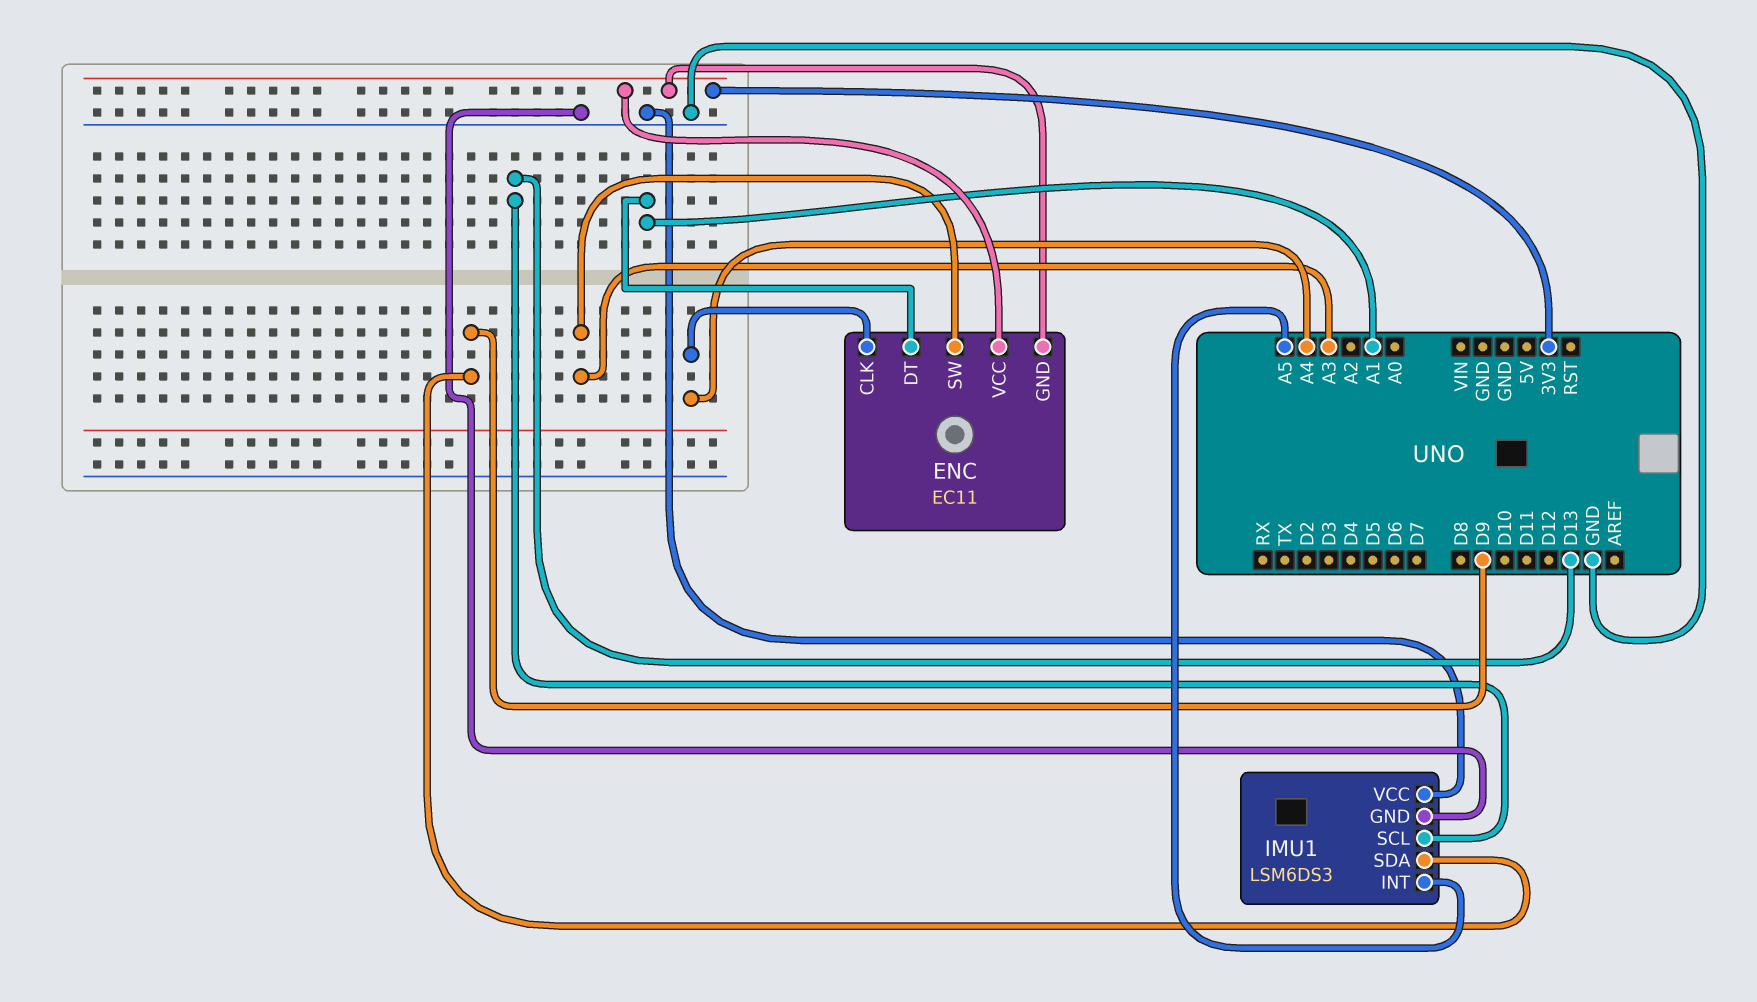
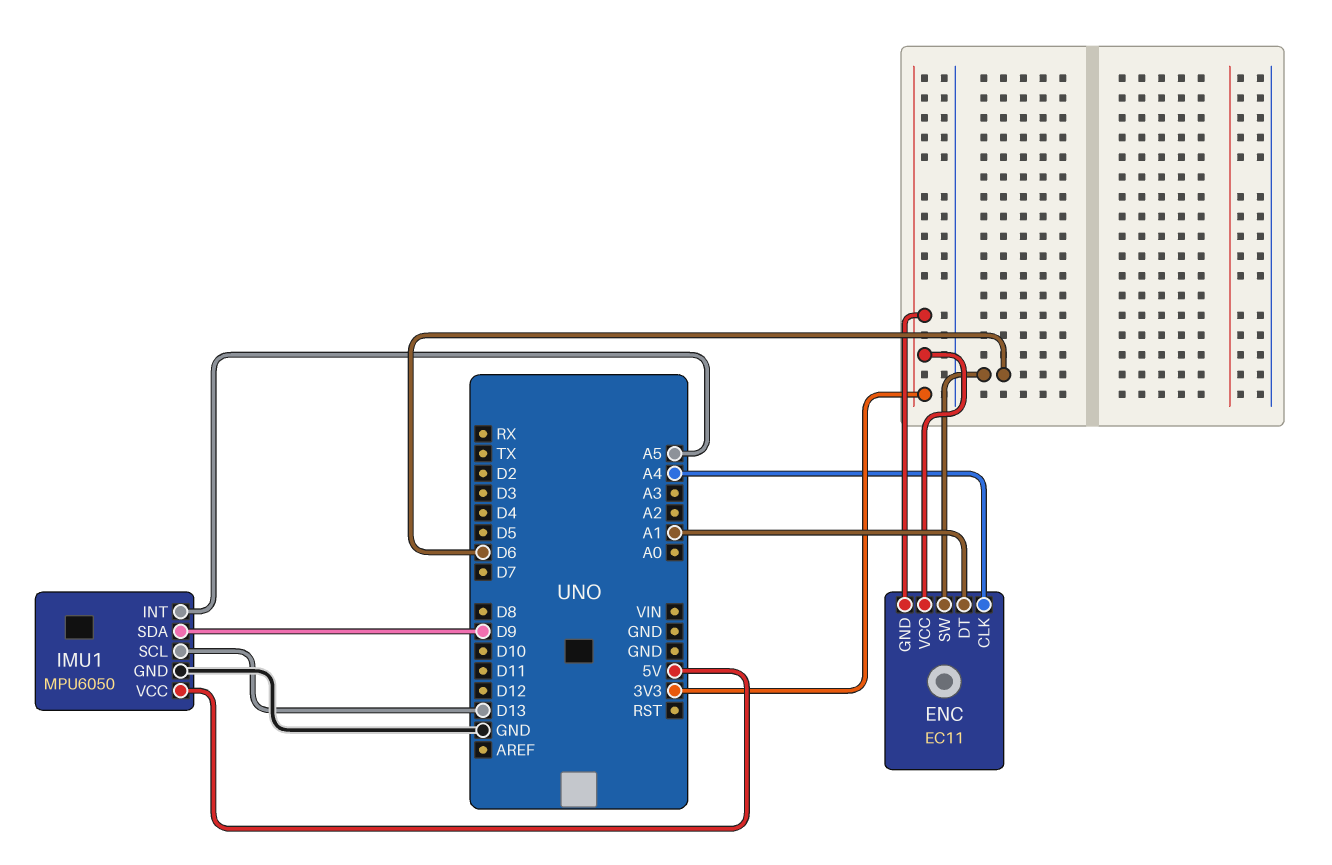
ENC pin SW: A3 -> D6
IMU1: LSM6DS3 -> MPU6050
IMU1 pin VCC: GND -> 5V

